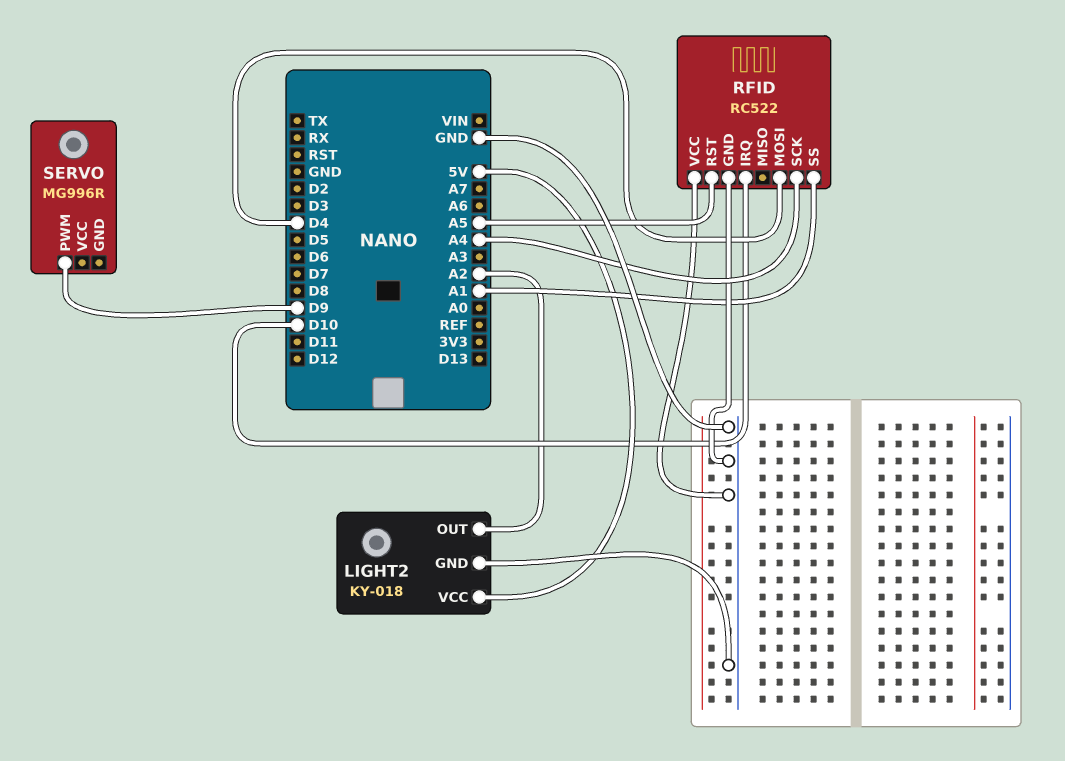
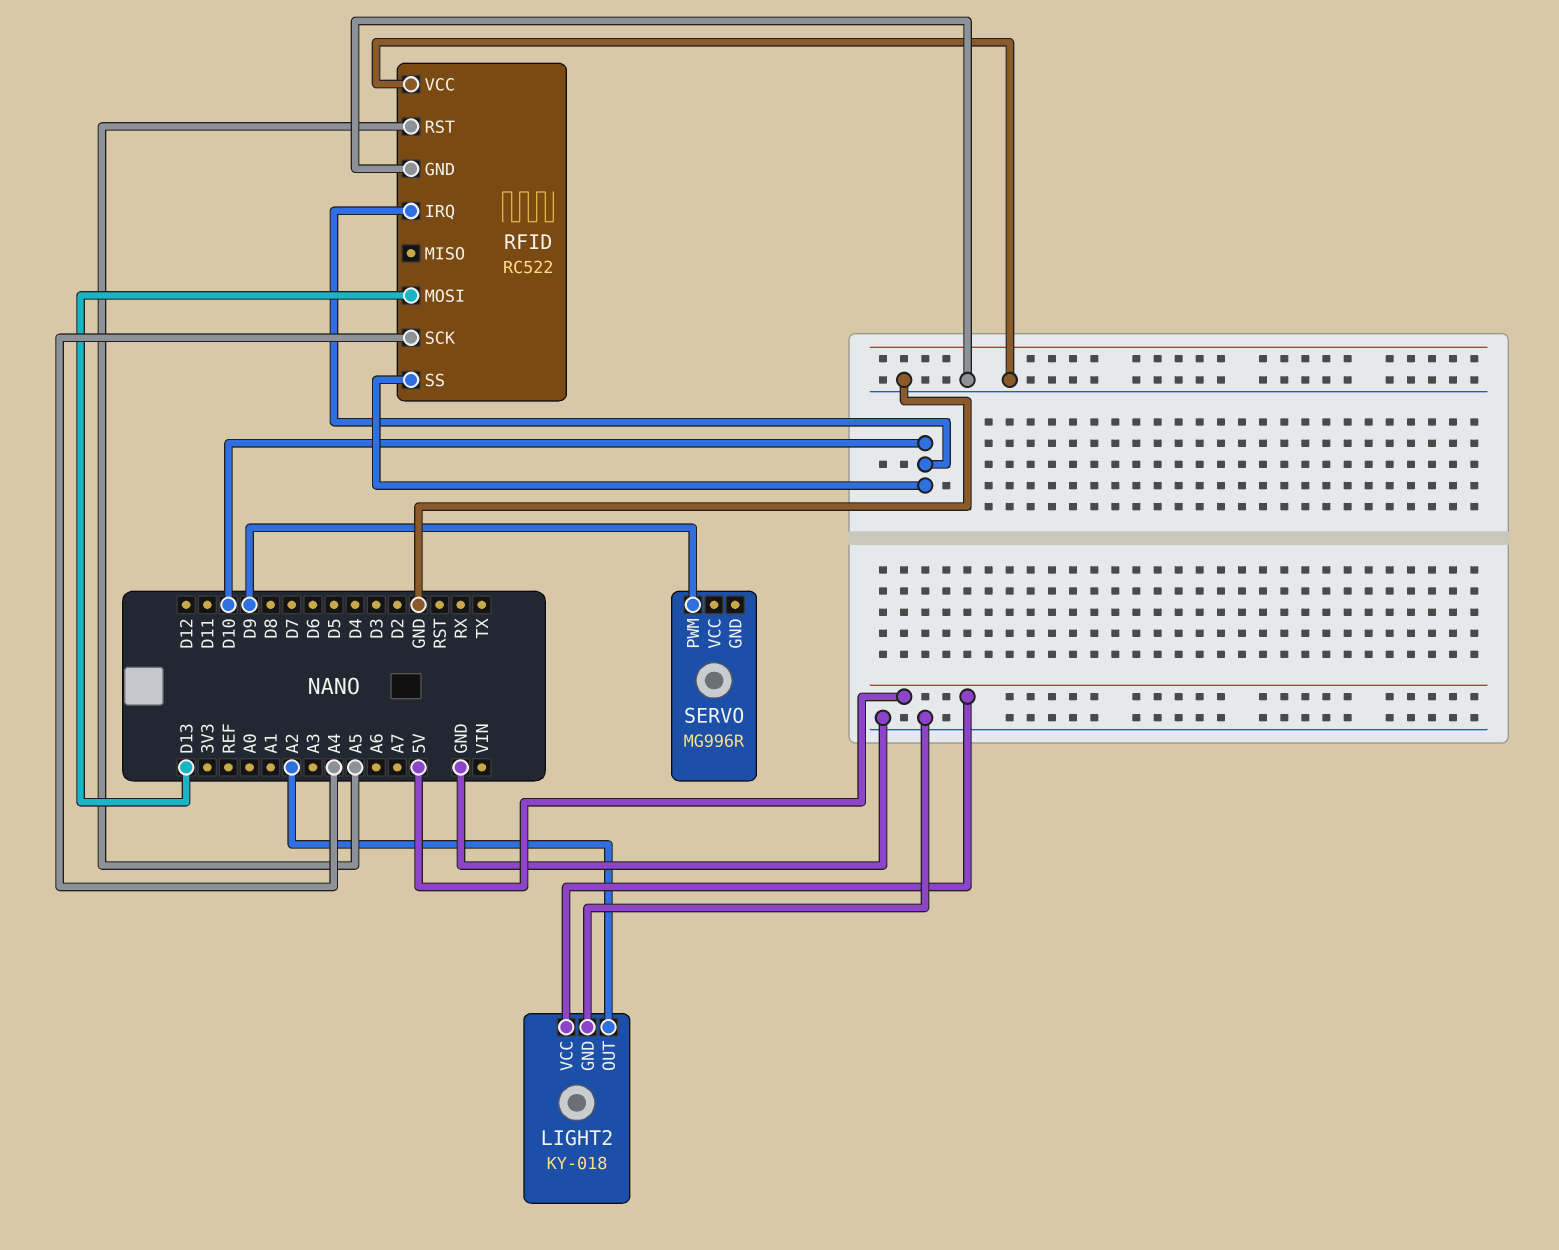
RFID pin MOSI: D4 -> D13
RFID pin SS: A1 -> D10

